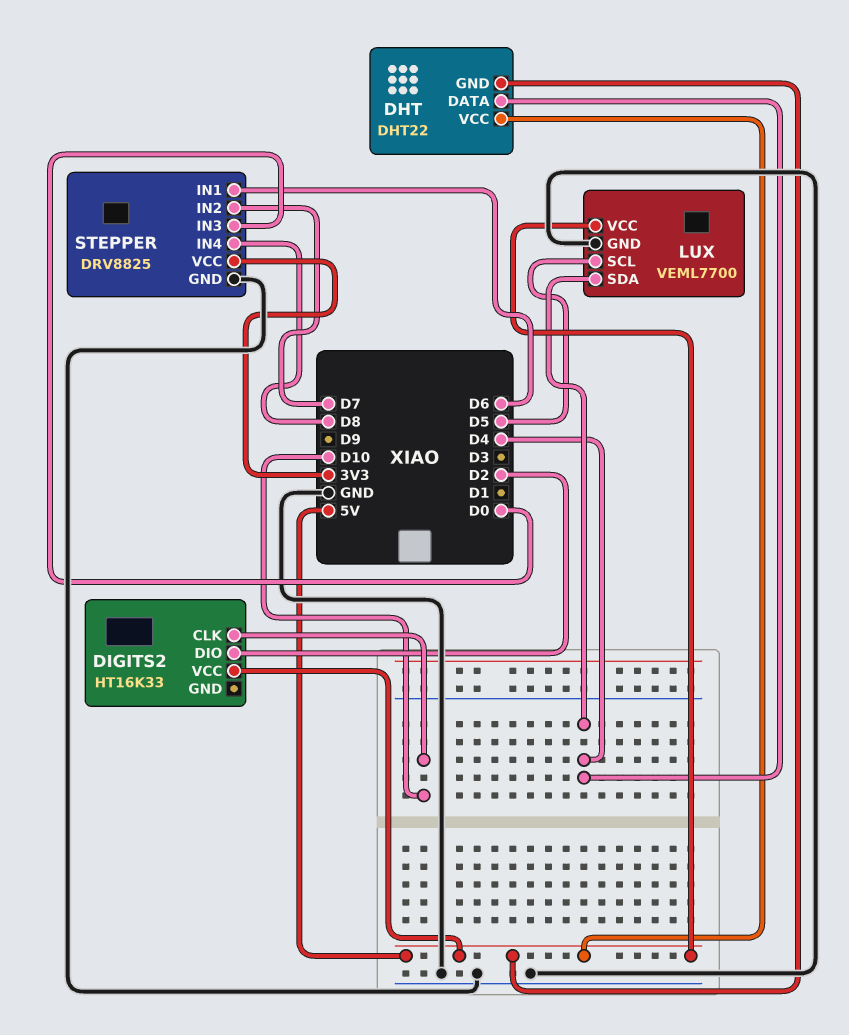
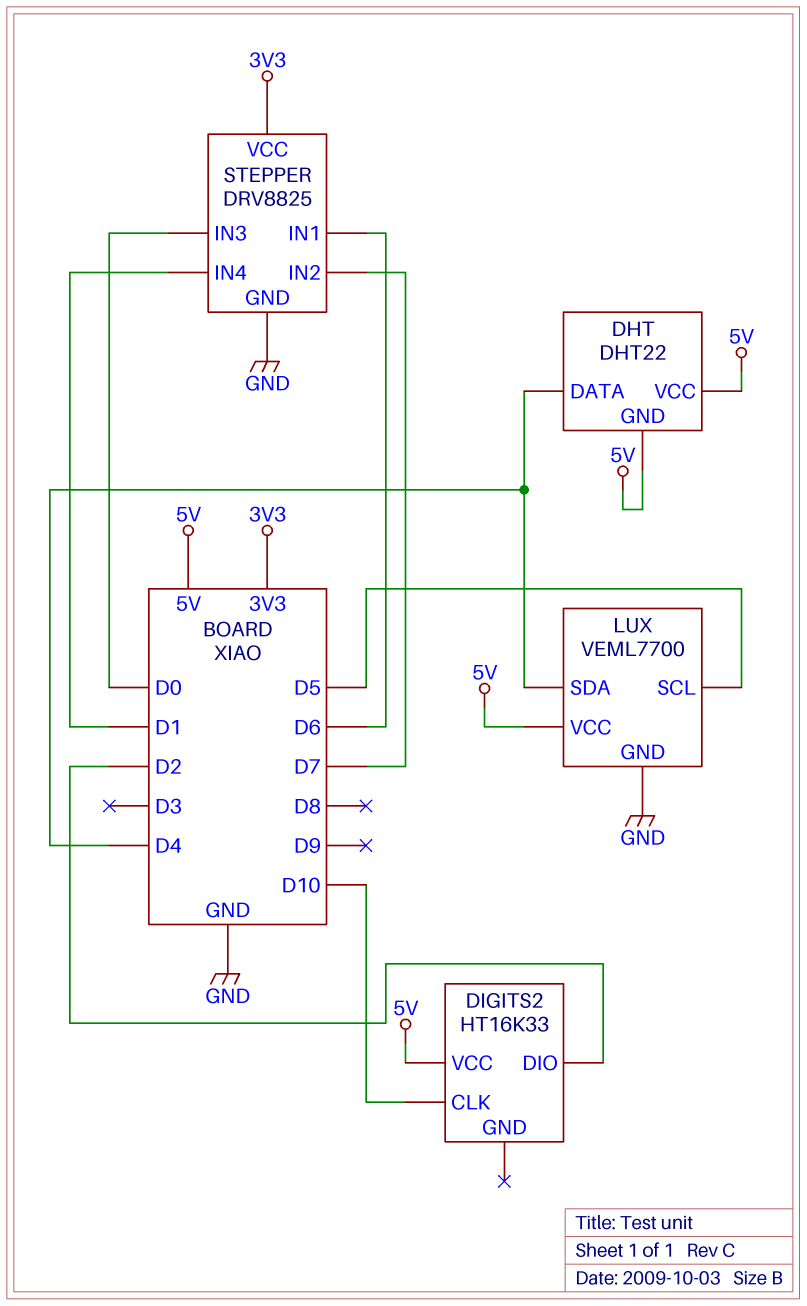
STEPPER pin IN4: D8 -> D1

